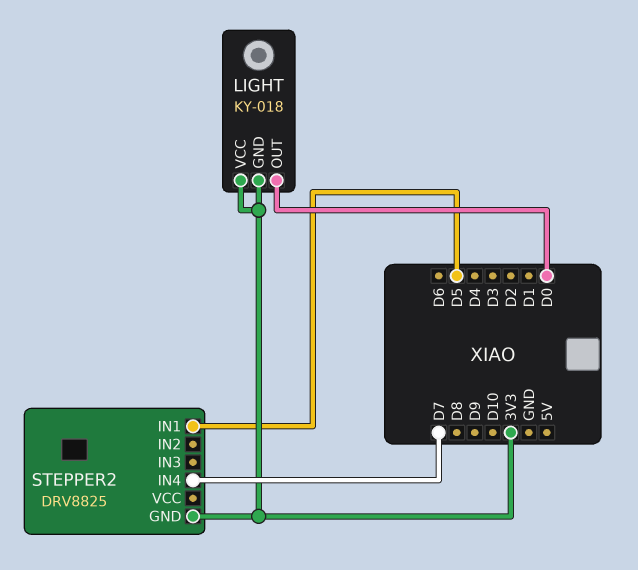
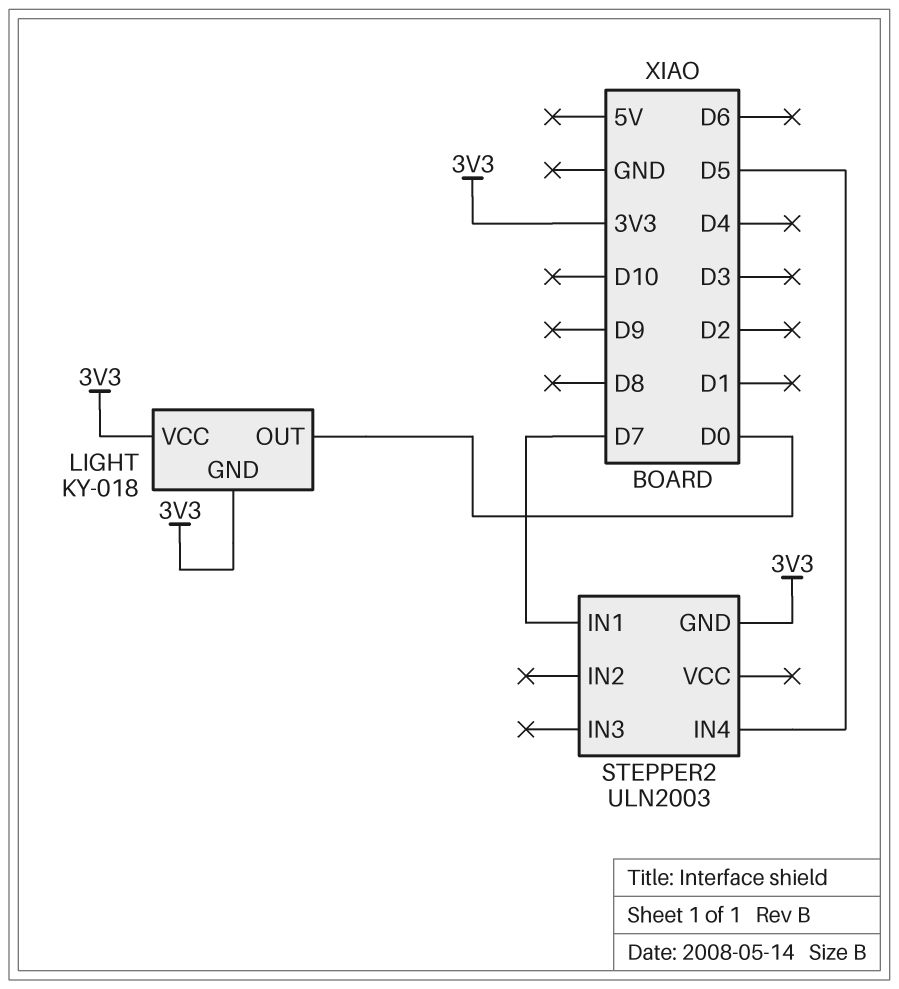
STEPPER2: DRV8825 -> ULN2003
STEPPER2 pin IN1: D5 -> D7
STEPPER2 pin IN4: D7 -> D5

